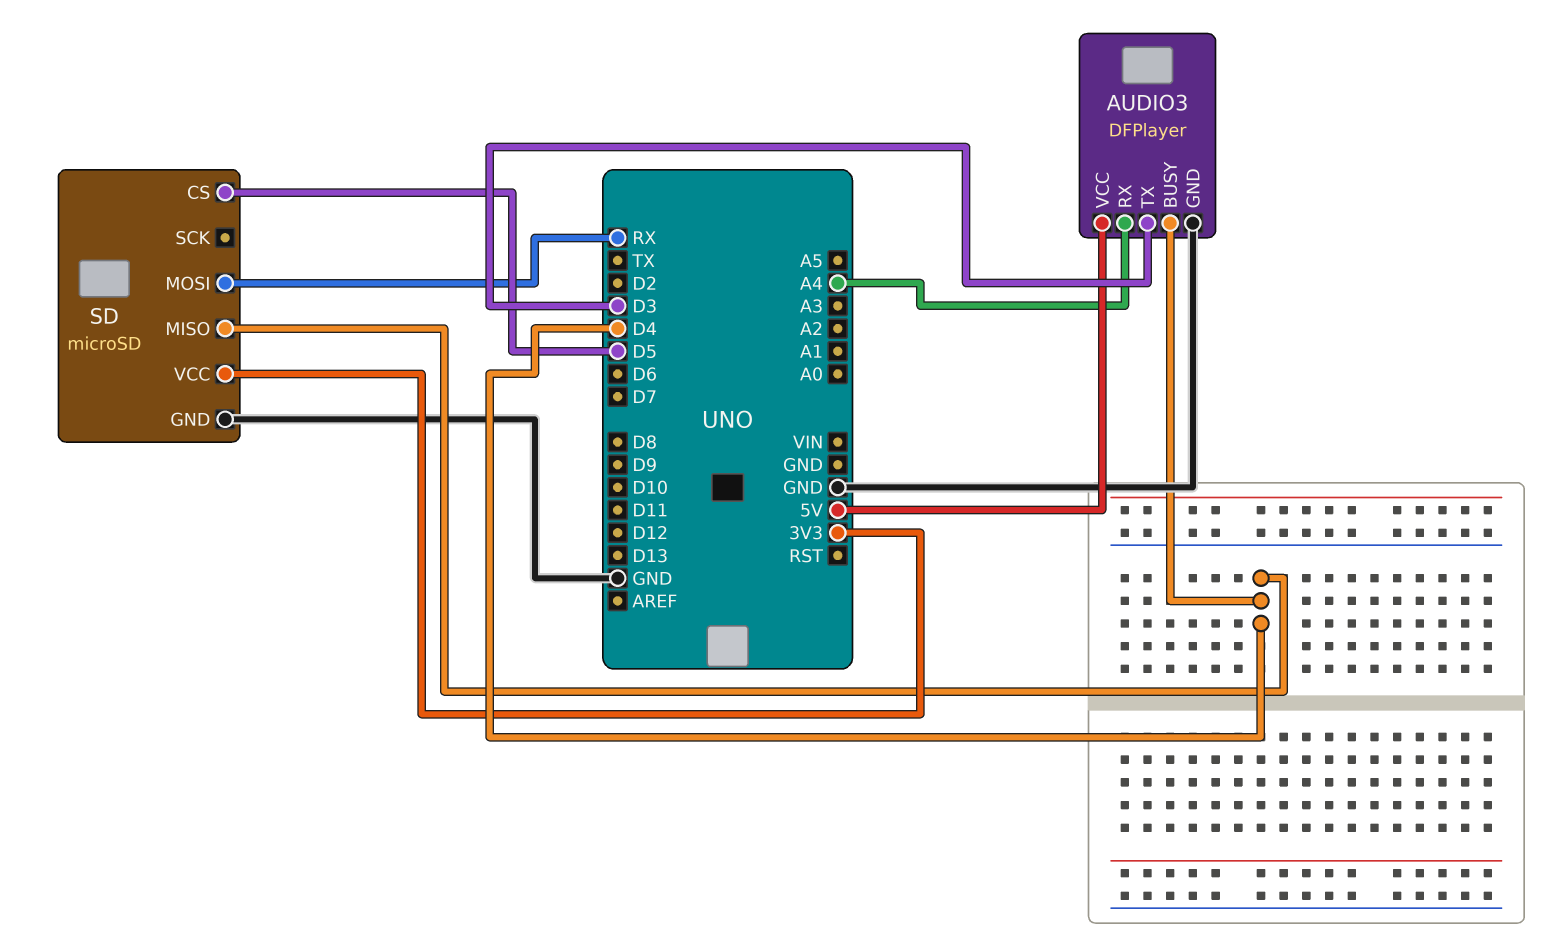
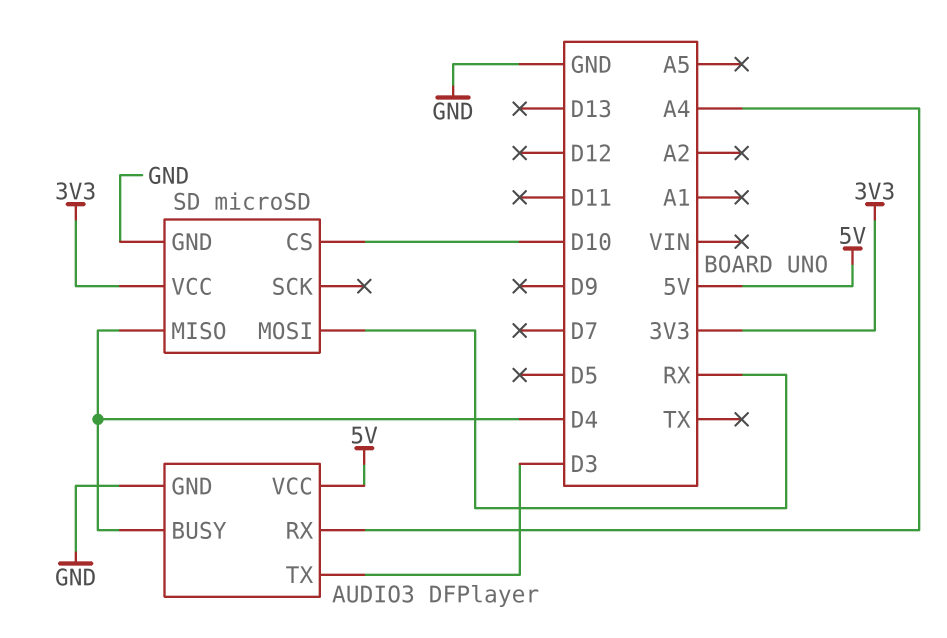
SD pin CS: D5 -> D10

